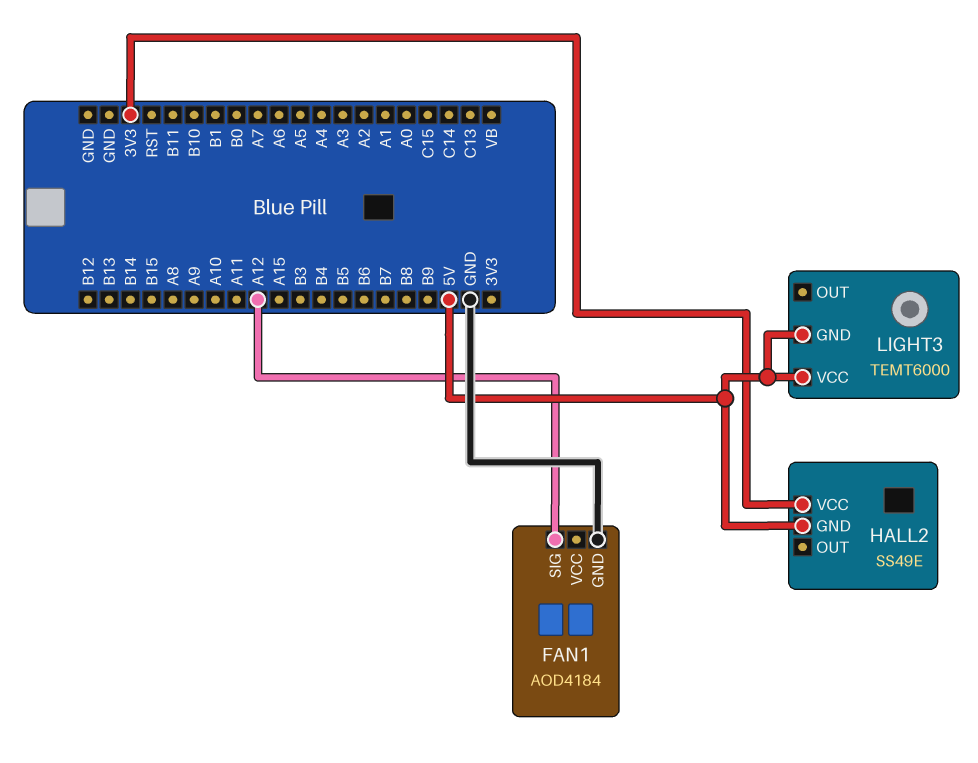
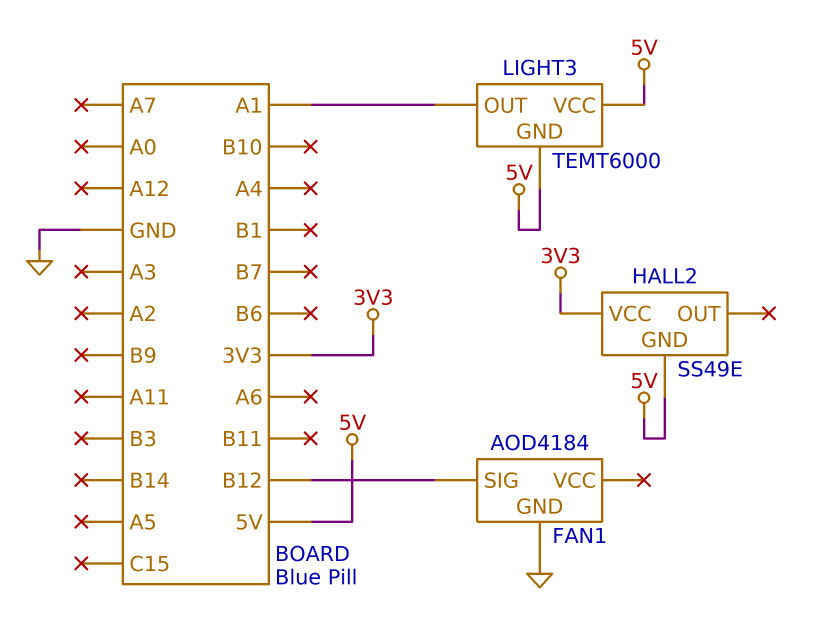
FAN1 pin SIG: A12 -> B12
LIGHT3 pin OUT: none -> A1

